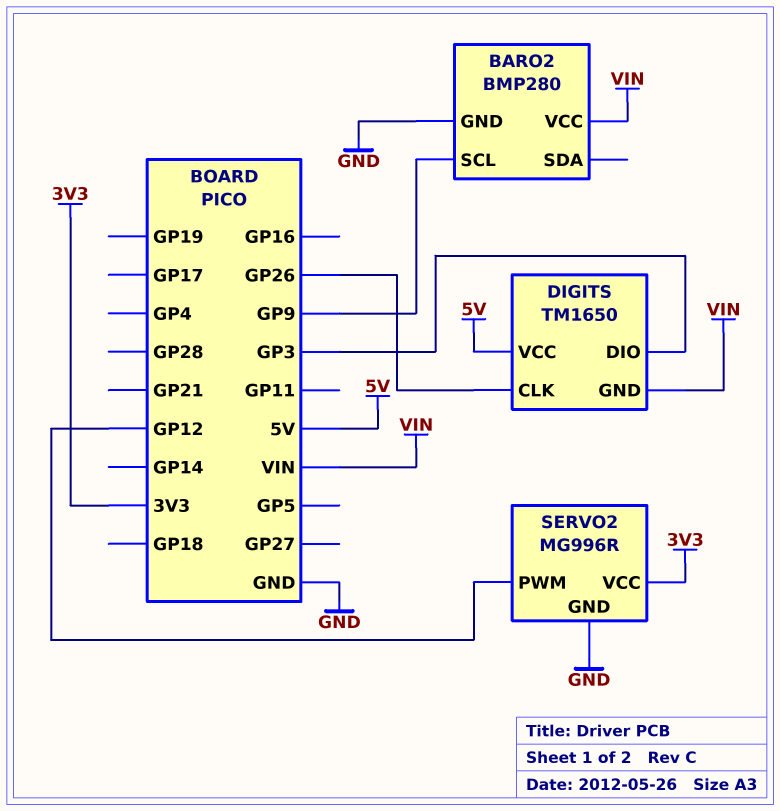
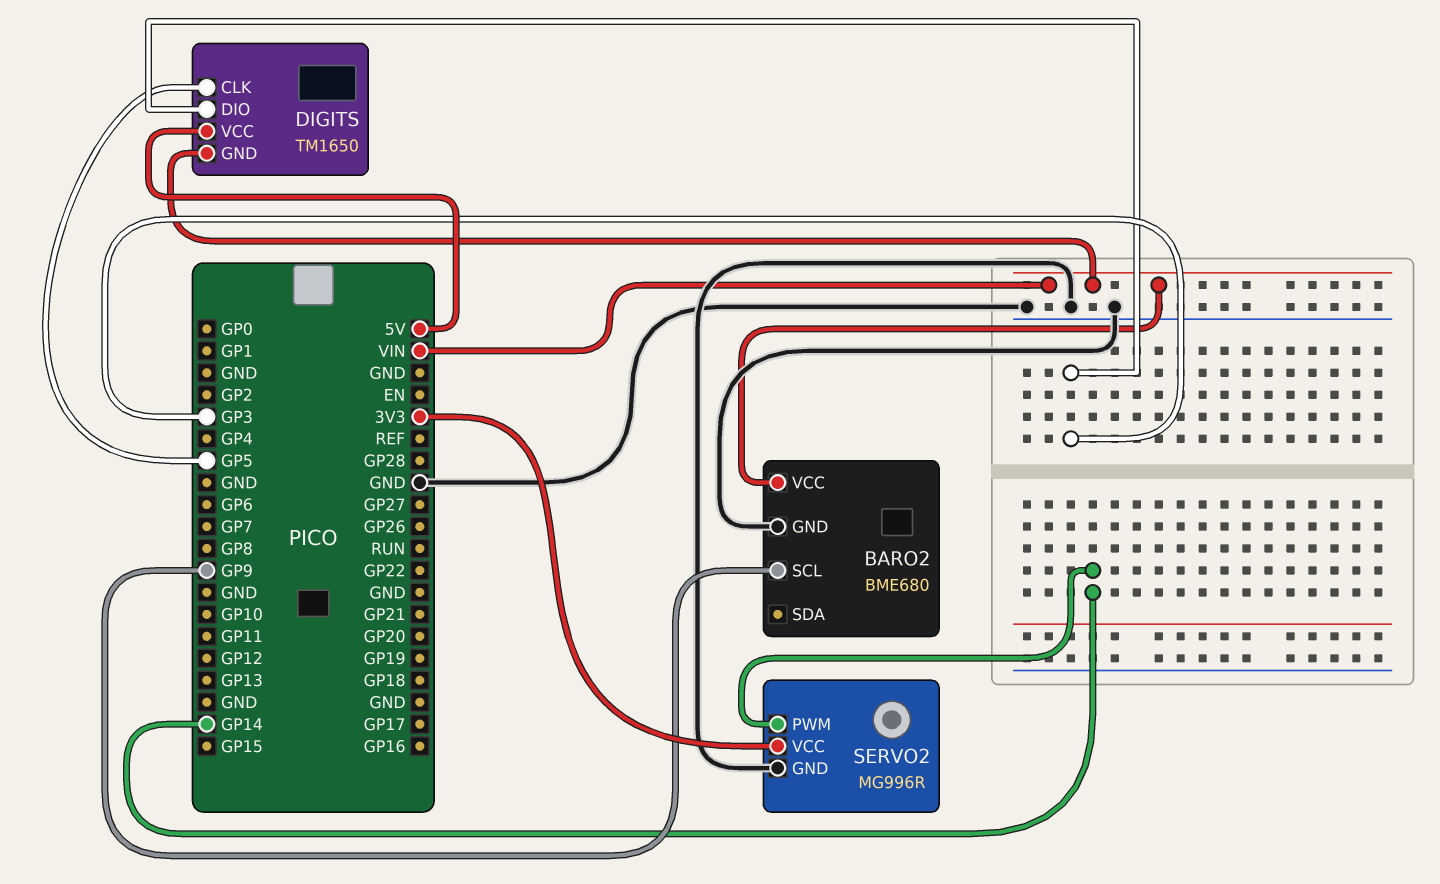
BARO2: BMP280 -> BME680
DIGITS pin CLK: GP26 -> GP5
SERVO2 pin PWM: GP12 -> GP14

